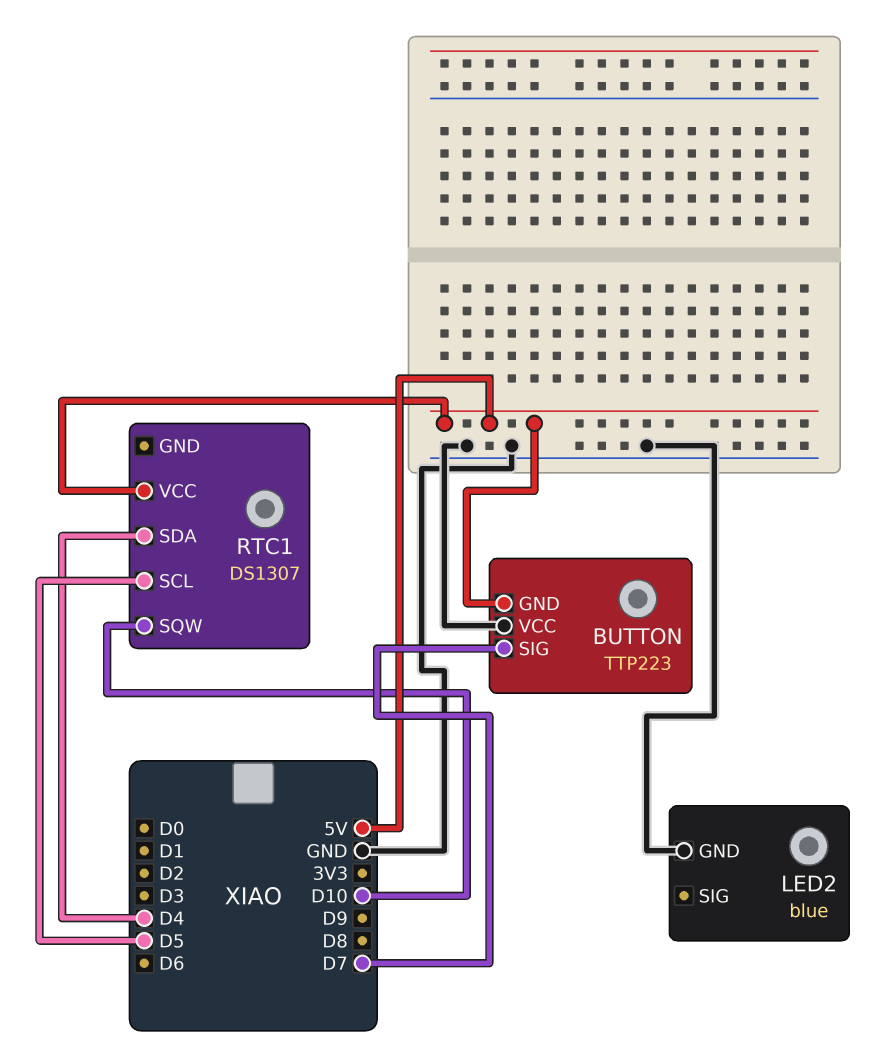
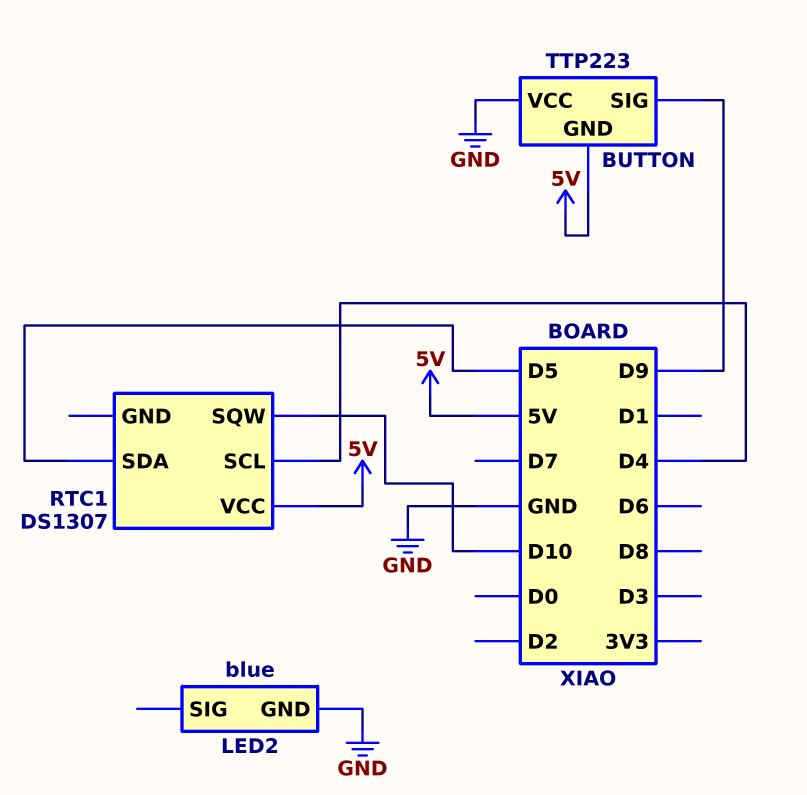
BUTTON pin SIG: D7 -> D9
RTC1 pin SCL: D5 -> D4
RTC1 pin SDA: D4 -> D5

